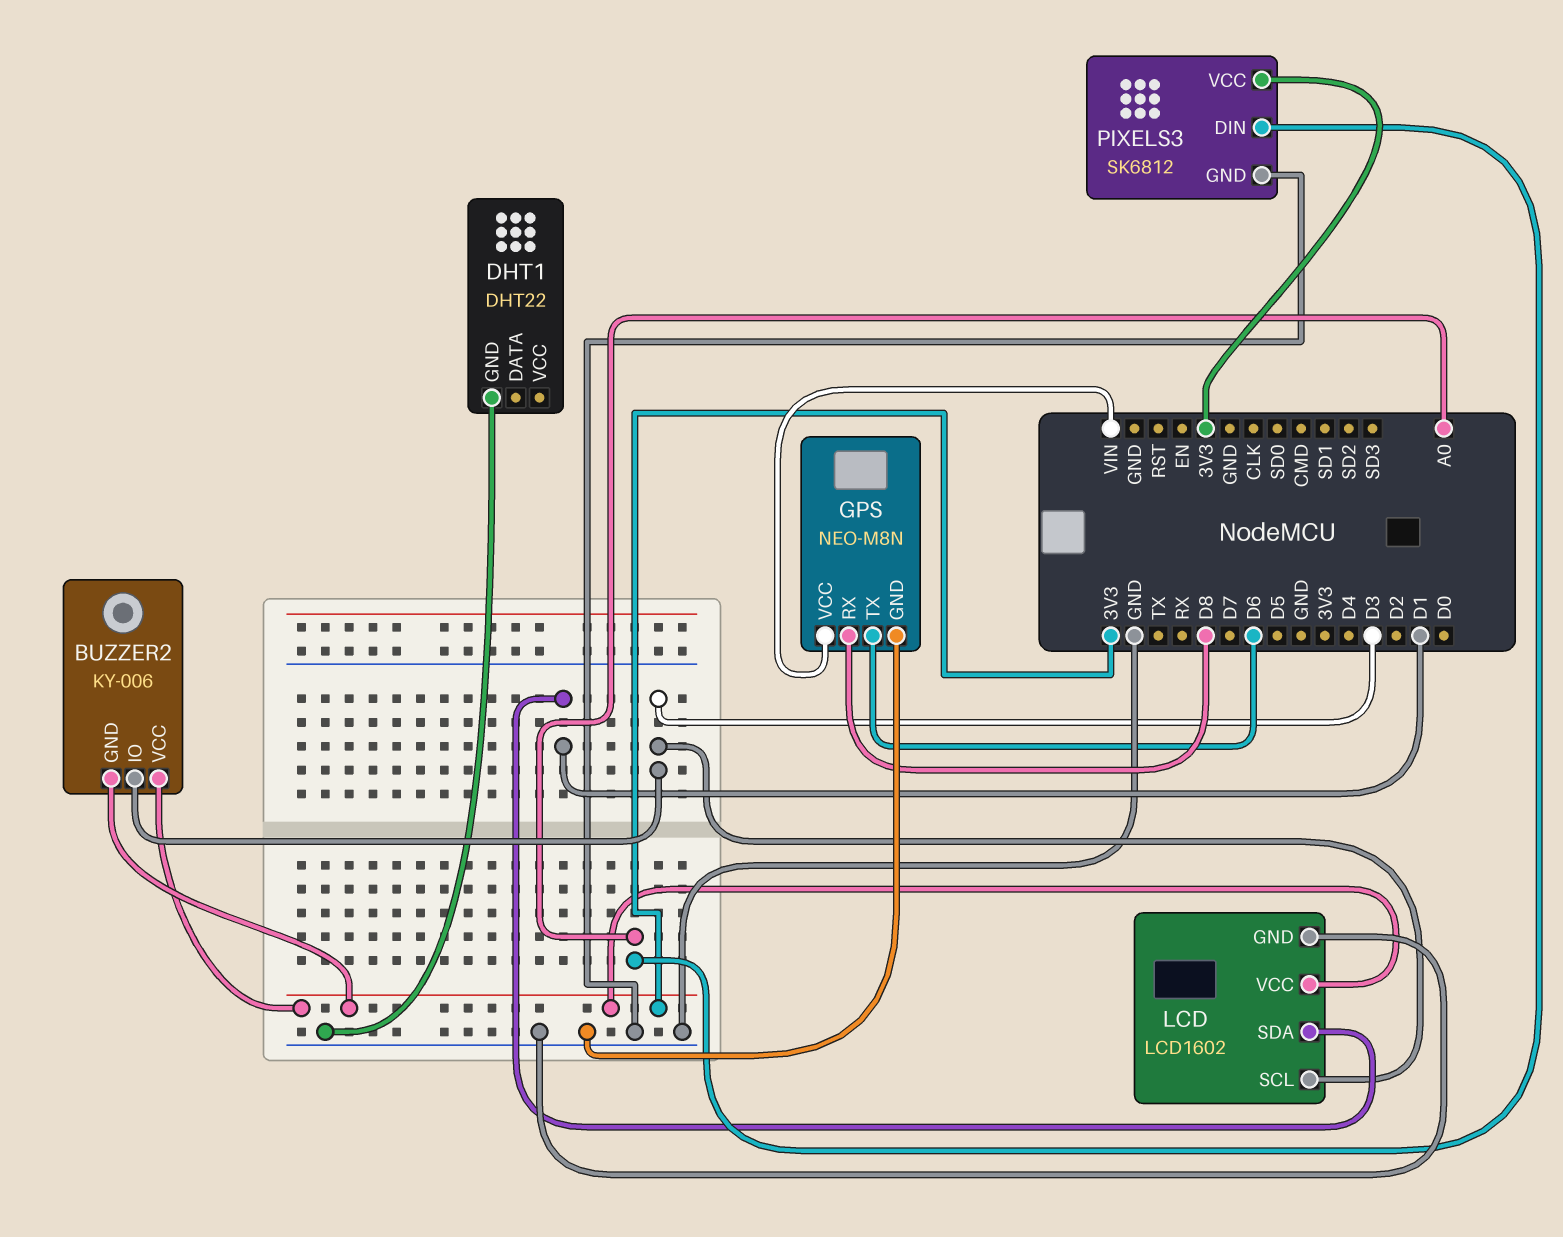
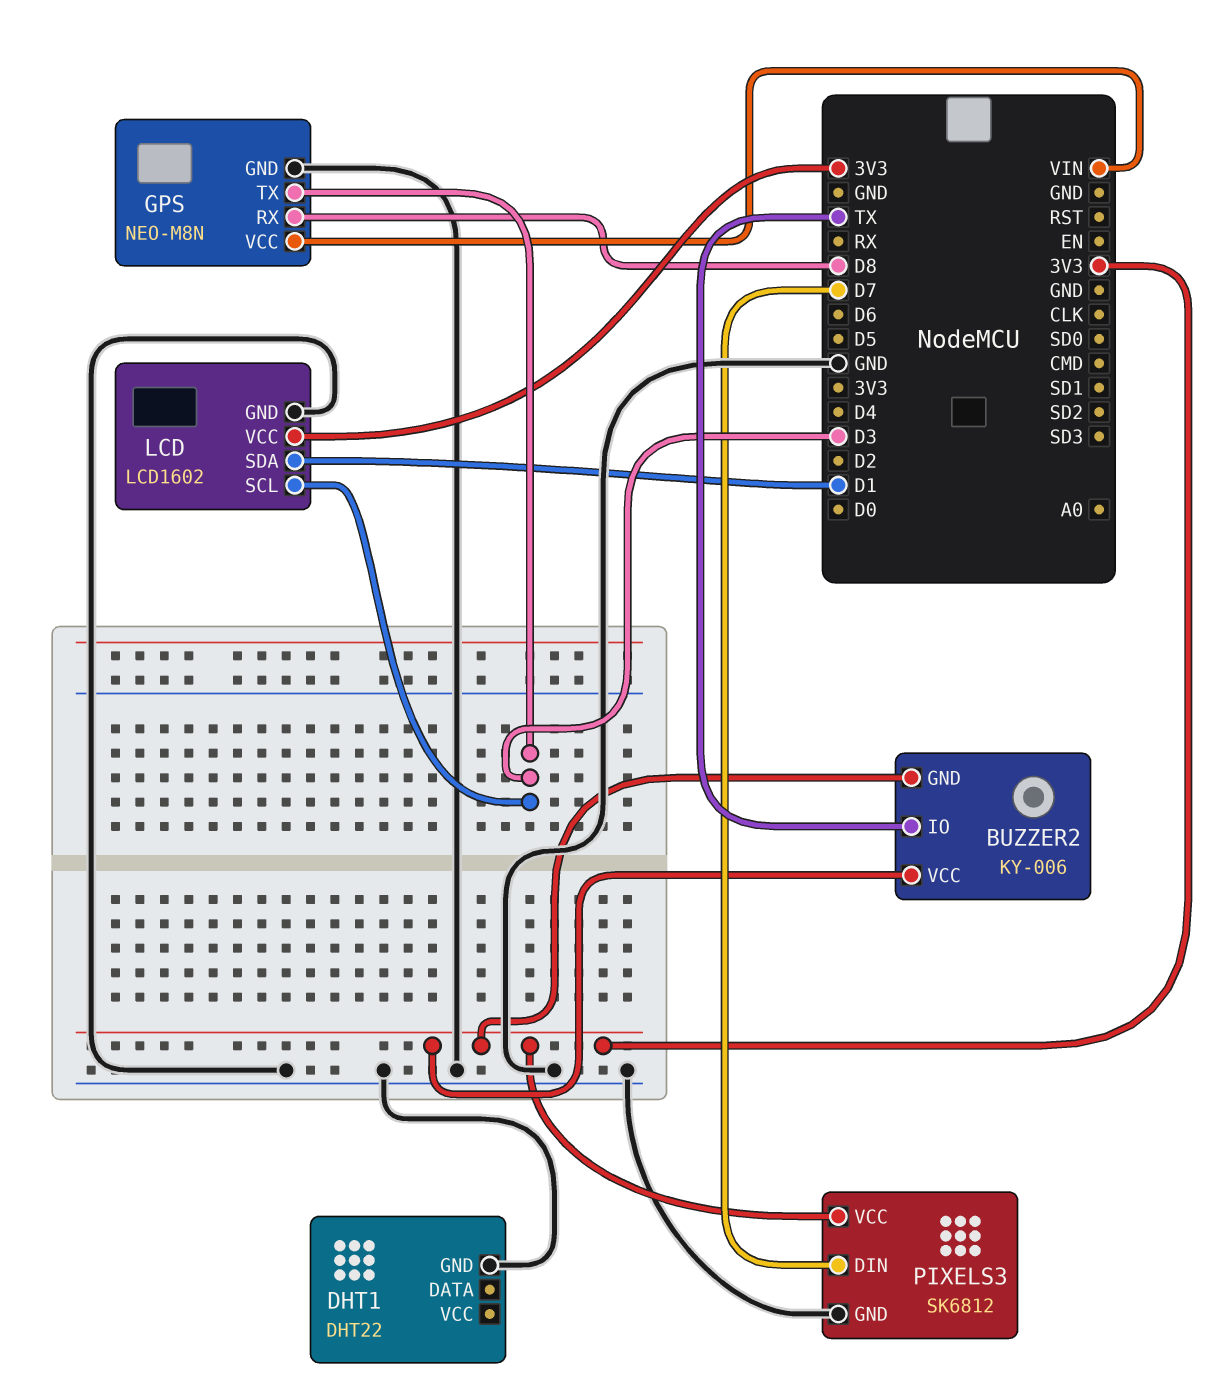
BUZZER2 pin IO: D3 -> TX
GPS pin TX: D6 -> D3
PIXELS3 pin DIN: A0 -> D7

